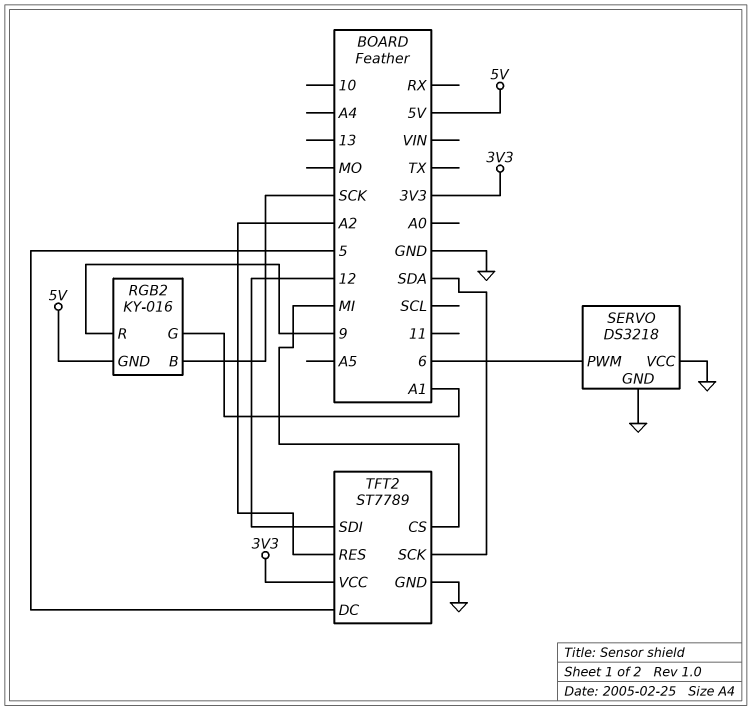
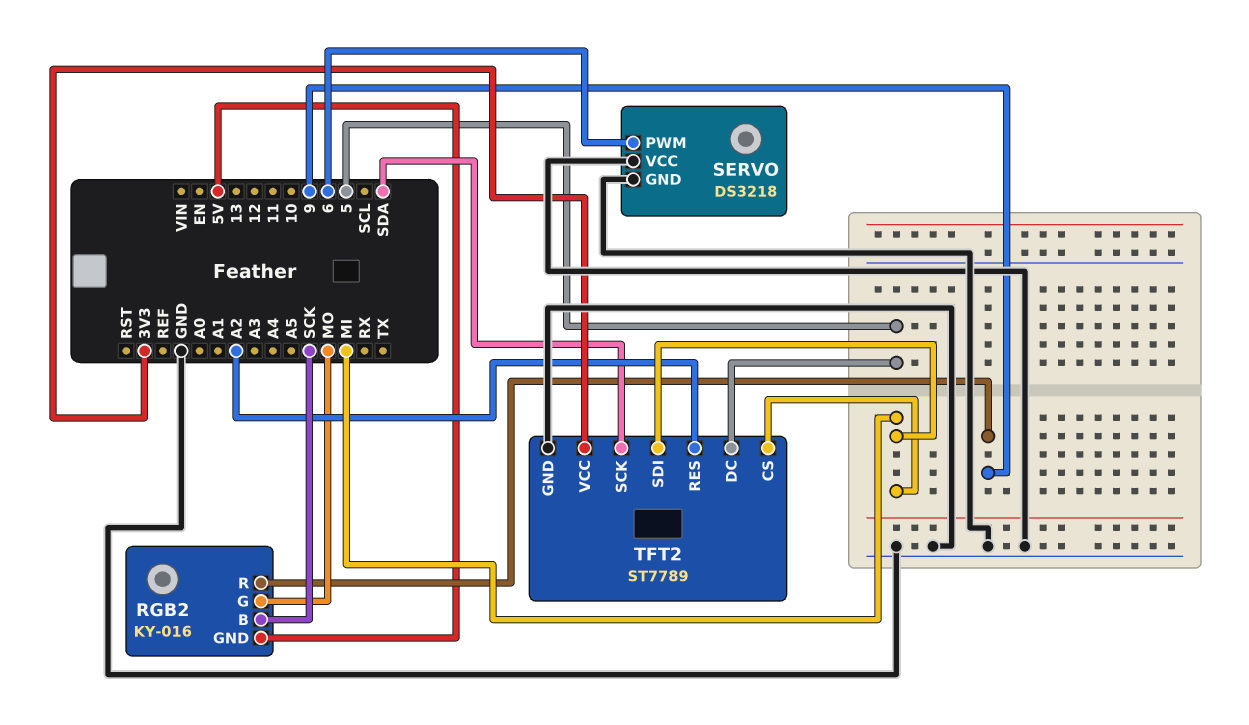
RGB2 pin G: A1 -> MO
TFT2 pin SDI: 12 -> MI

